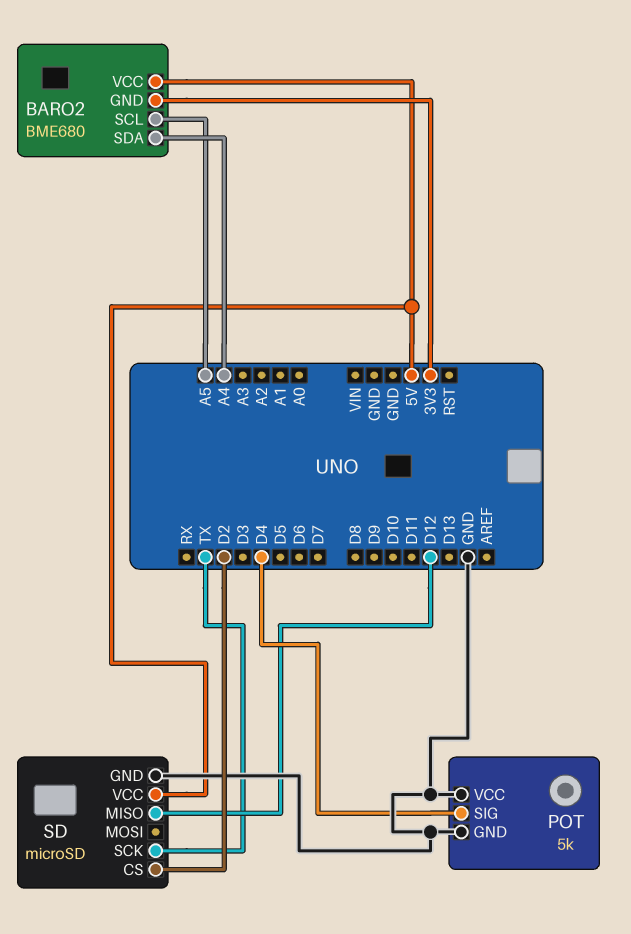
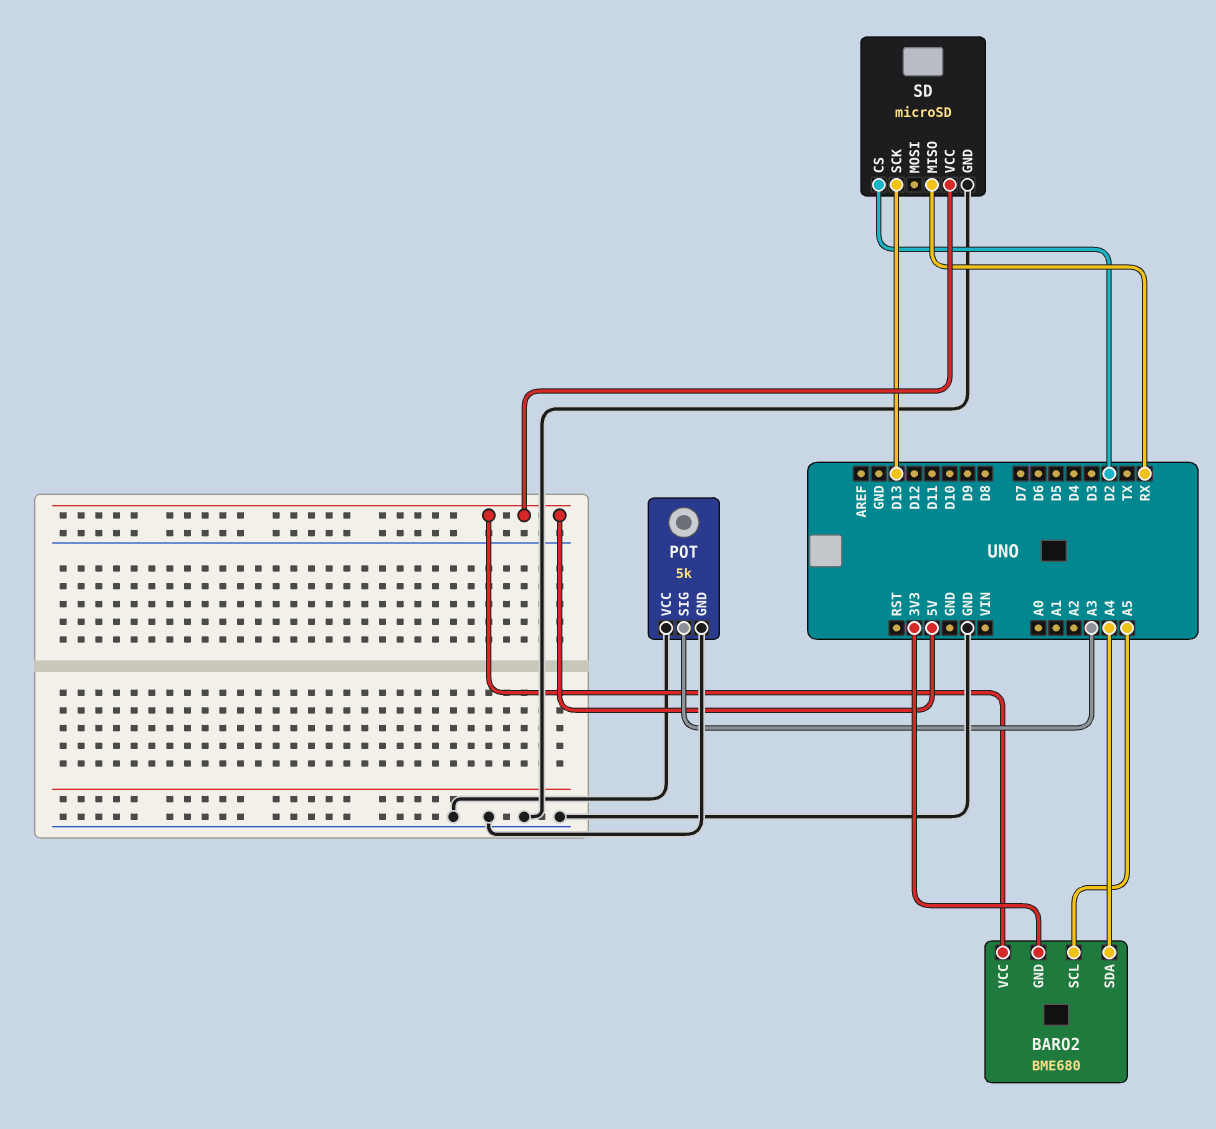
POT pin SIG: D4 -> A3
SD pin MISO: D12 -> RX
SD pin SCK: TX -> D13

